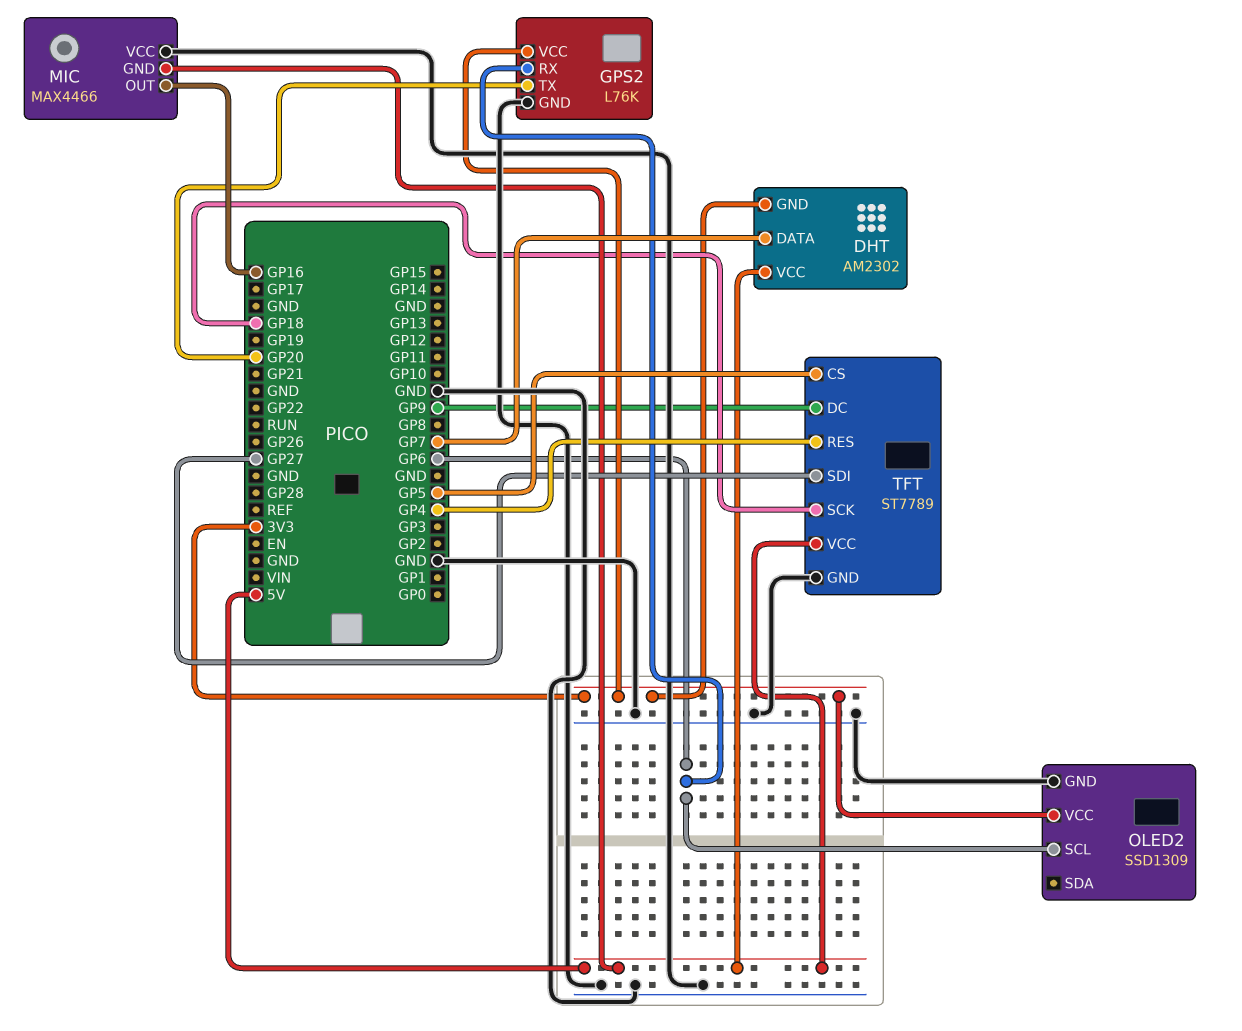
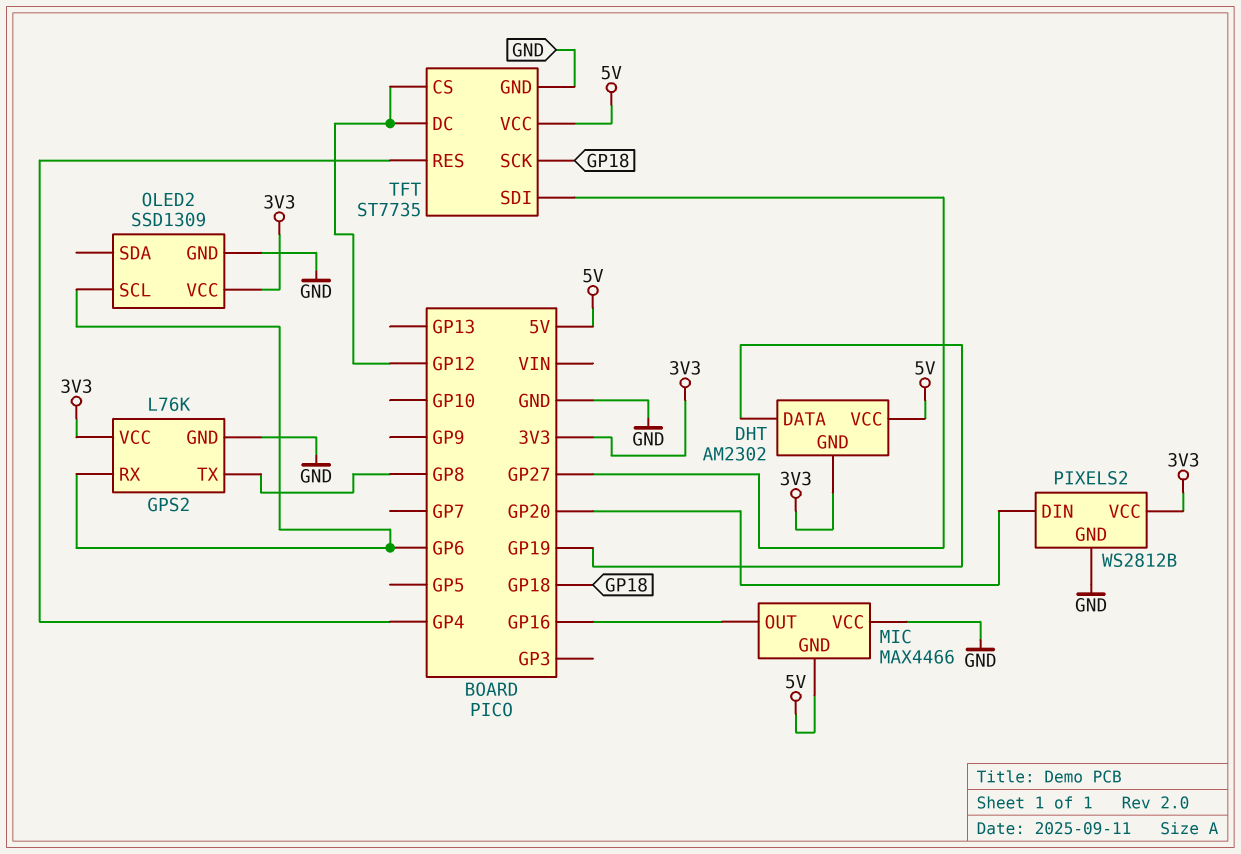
DHT pin DATA: GP7 -> GP19
GPS2 pin TX: GP20 -> GP8
PIXELS2: none -> WS2812B
PIXELS2 pin DIN: none -> GP20
PIXELS2 pin GND: none -> GND
PIXELS2 pin VCC: none -> 3V3
TFT: ST7789 -> ST7735
TFT pin CS: GP5 -> GP12
TFT pin DC: GP9 -> GP12

